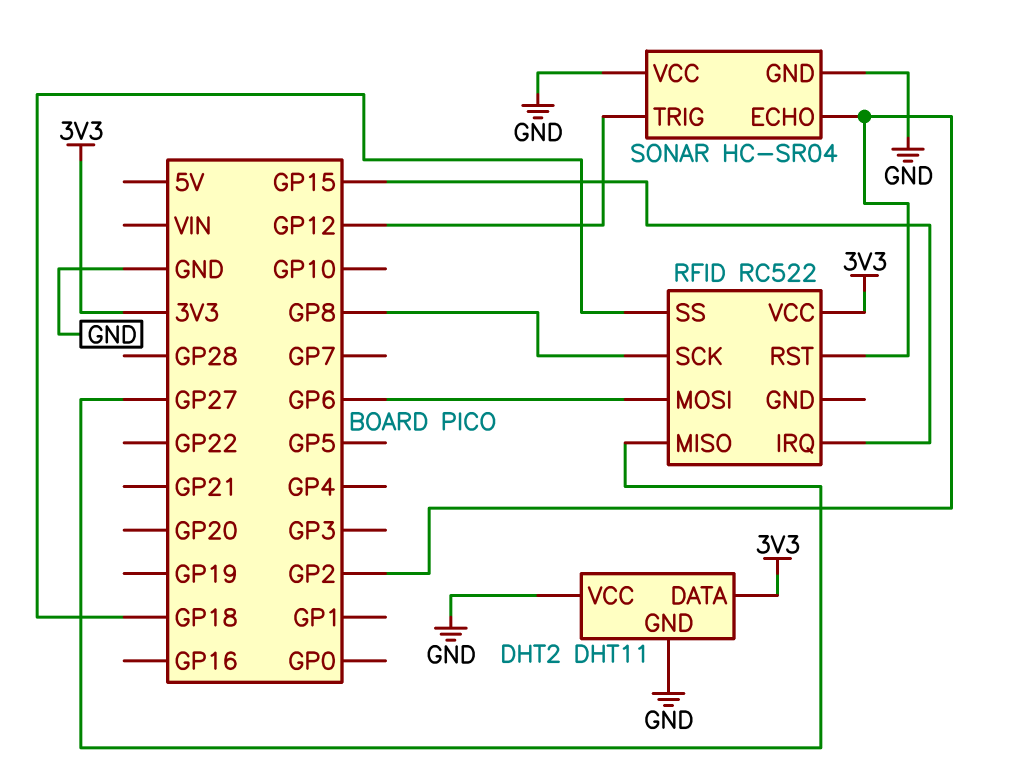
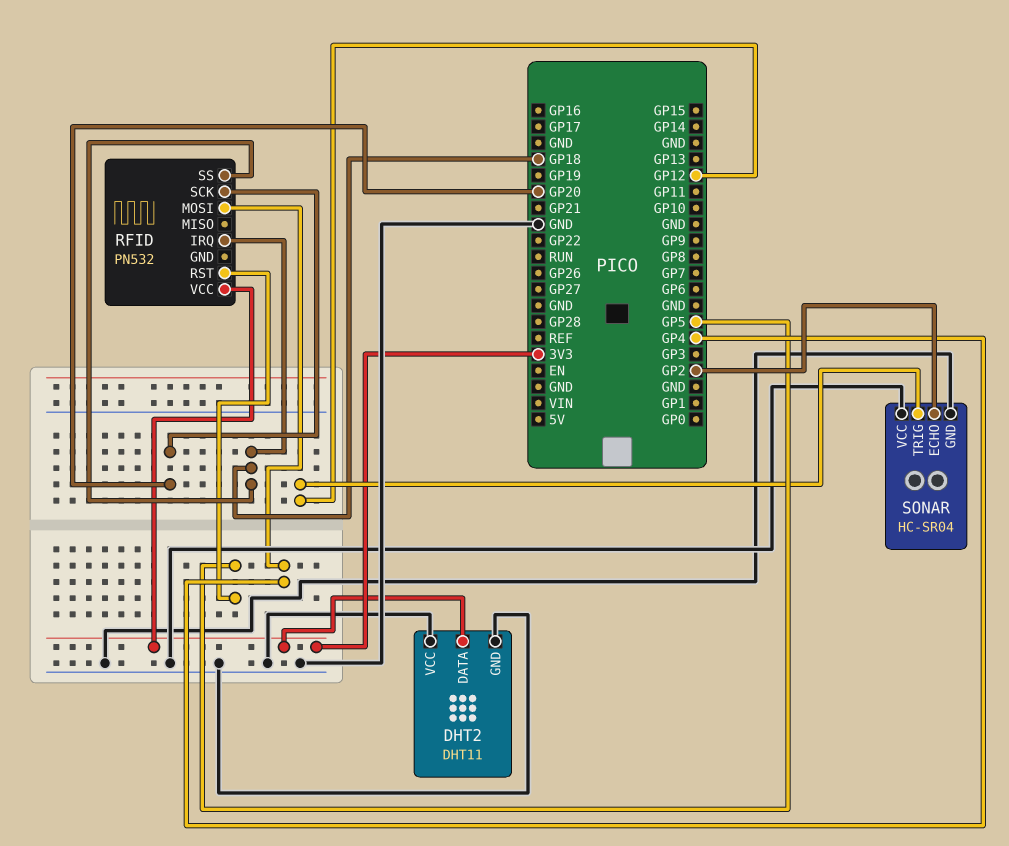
RFID: RC522 -> PN532
RFID pin IRQ: GP15 -> GP18
RFID pin MISO: GP27 -> none
RFID pin MOSI: GP6 -> GP4
RFID pin RST: GP2 -> GP5
RFID pin SCK: GP8 -> GP20

